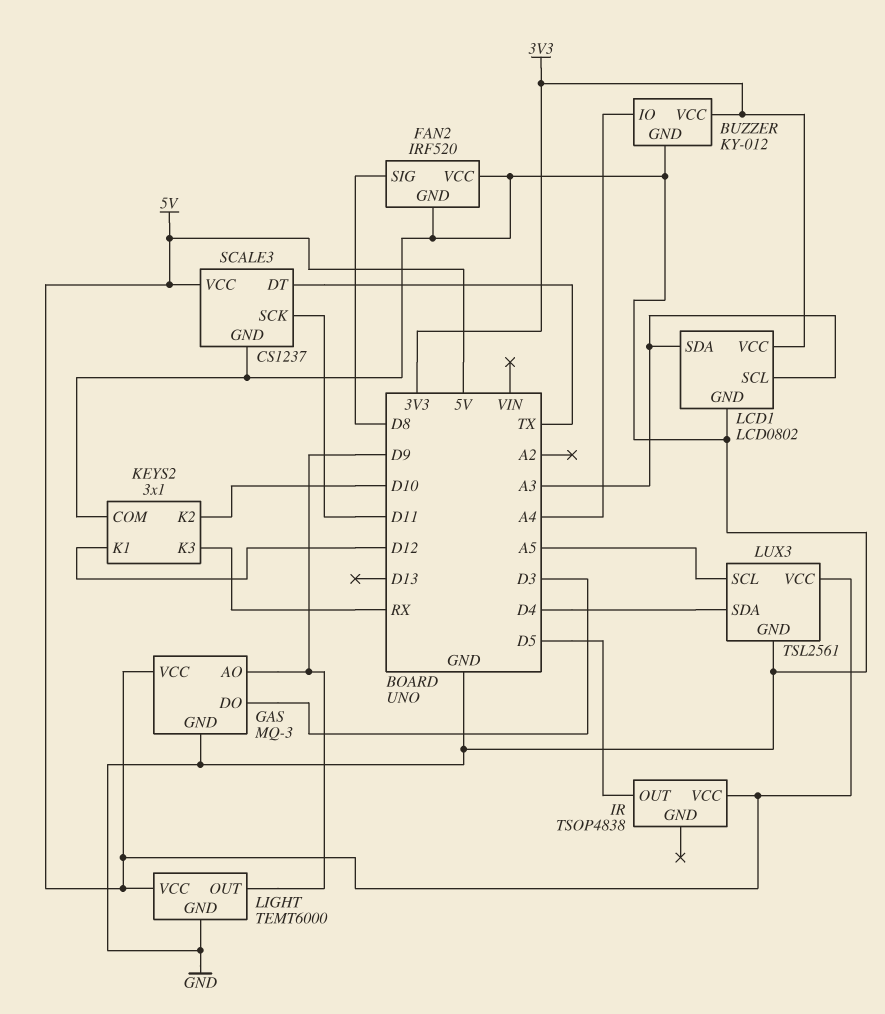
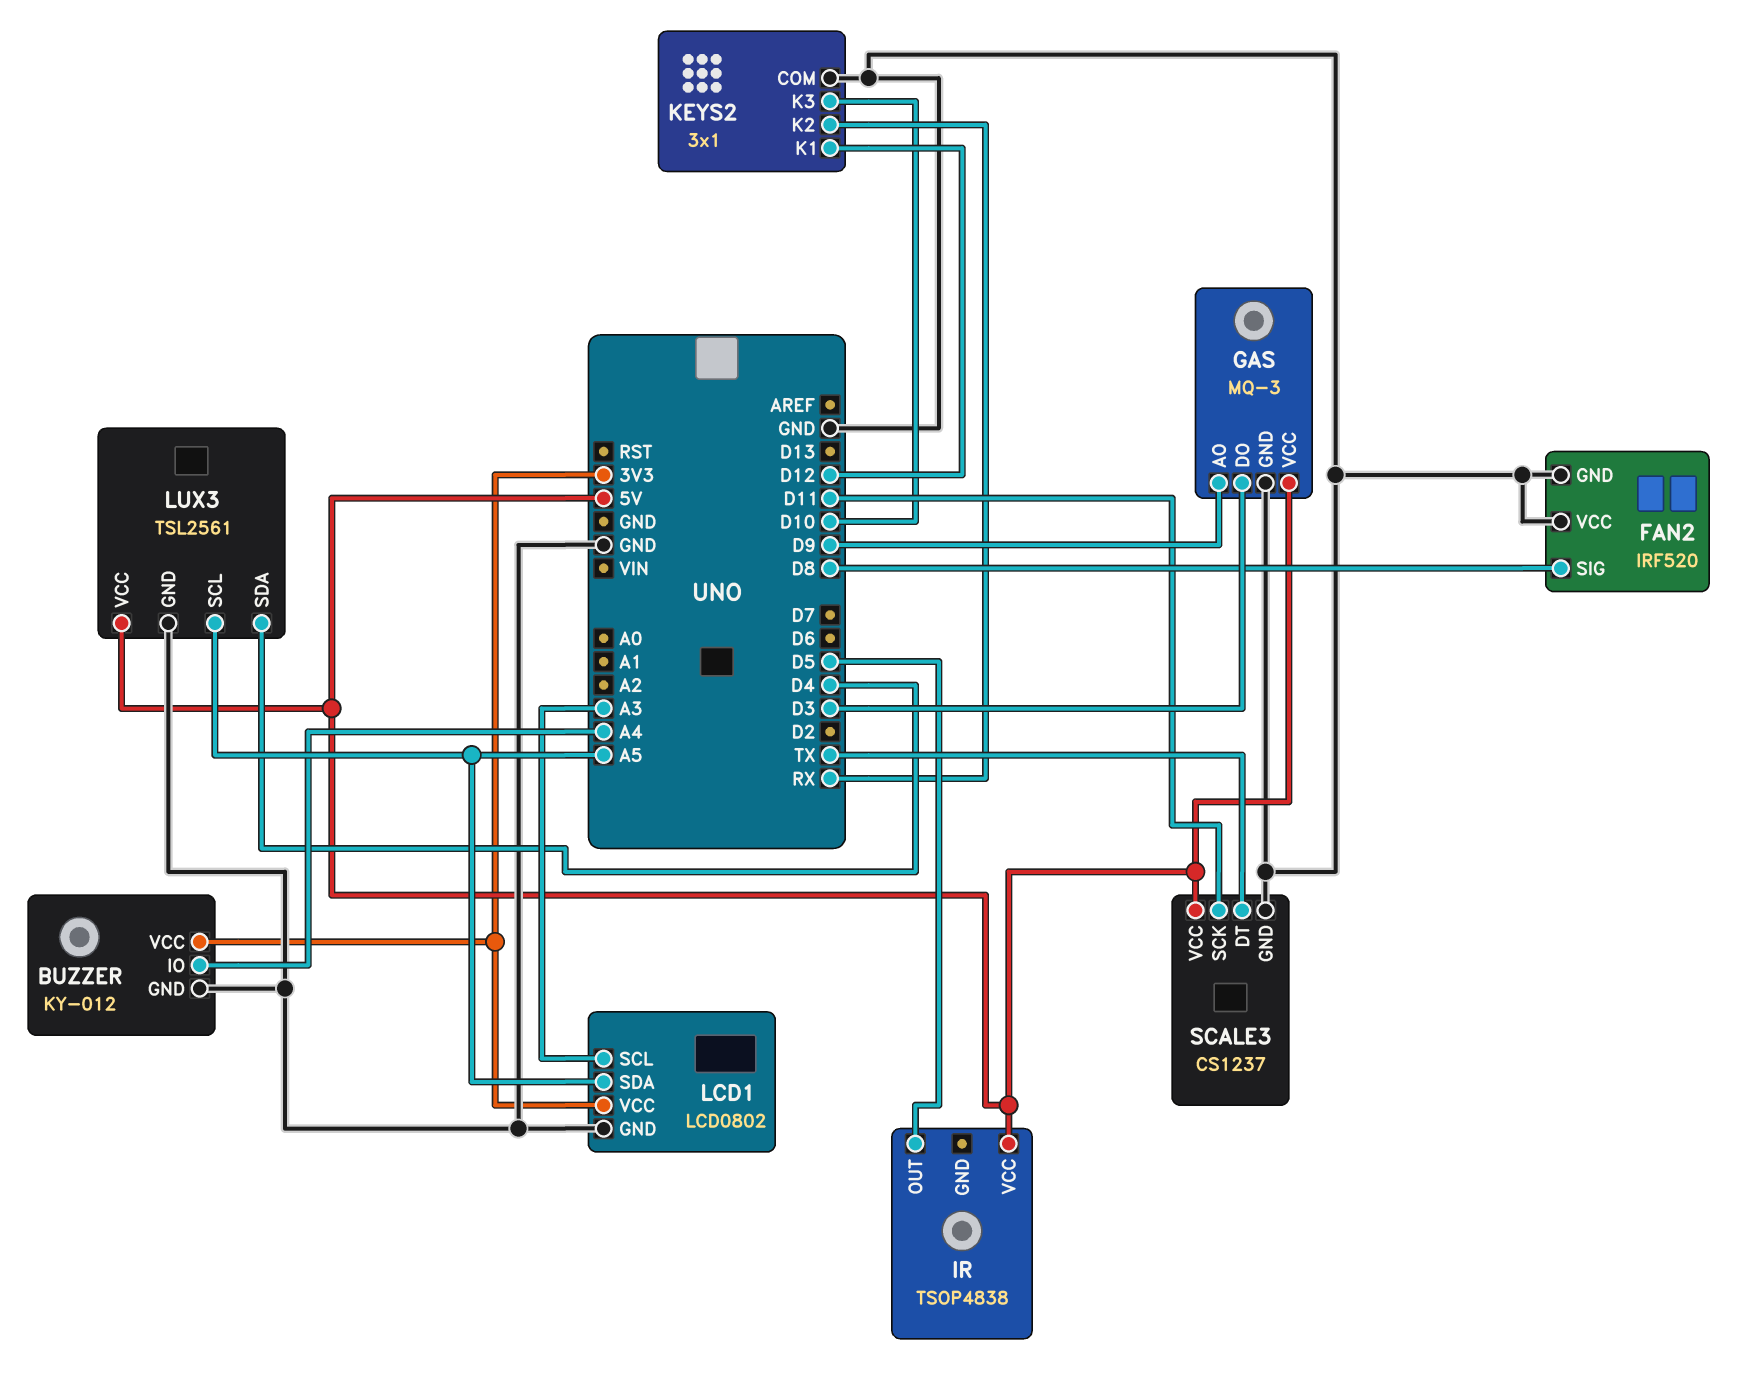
KEYS2 pin K2: D10 -> RX
KEYS2 pin K3: RX -> D10
LCD1 pin SDA: A3 -> A5
LIGHT: TEMT6000 -> none
LIGHT pin GND: GND -> none
LIGHT pin OUT: D9 -> none
LIGHT pin VCC: 5V -> none

